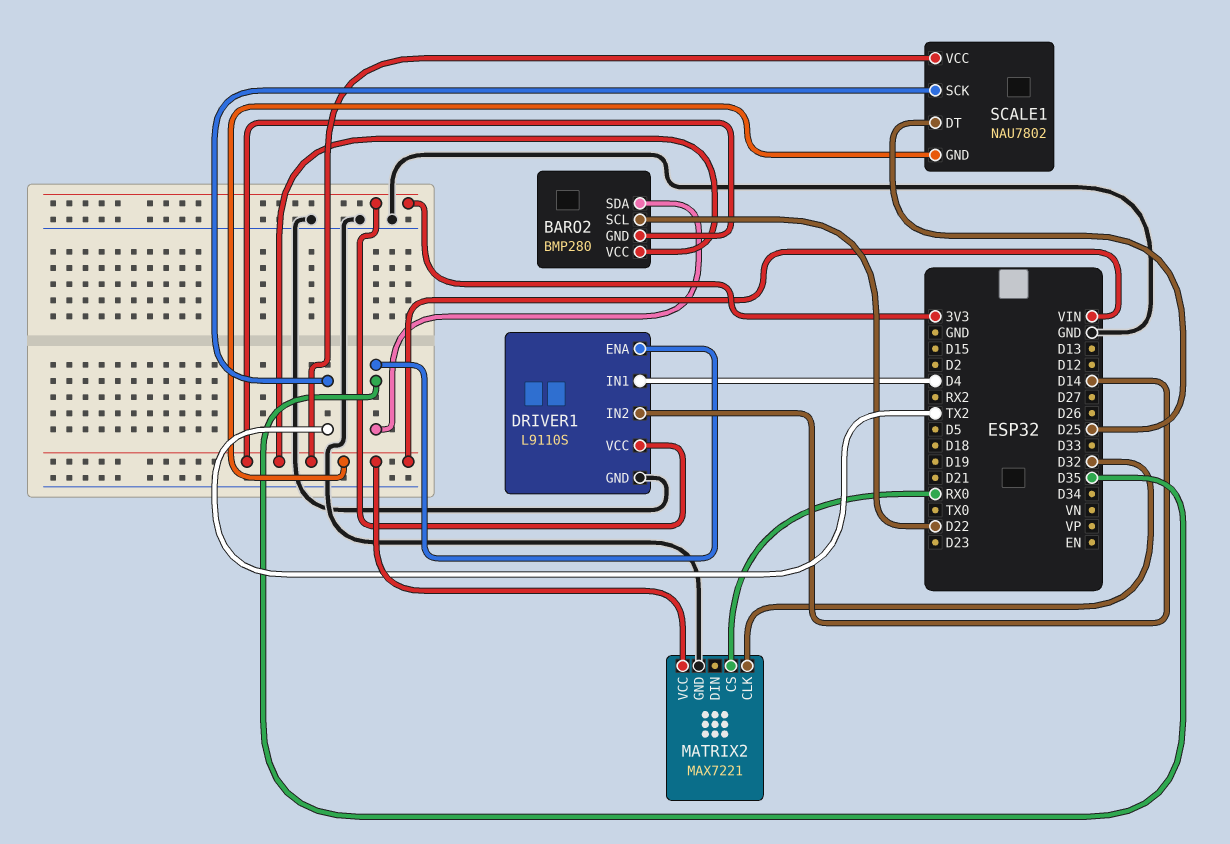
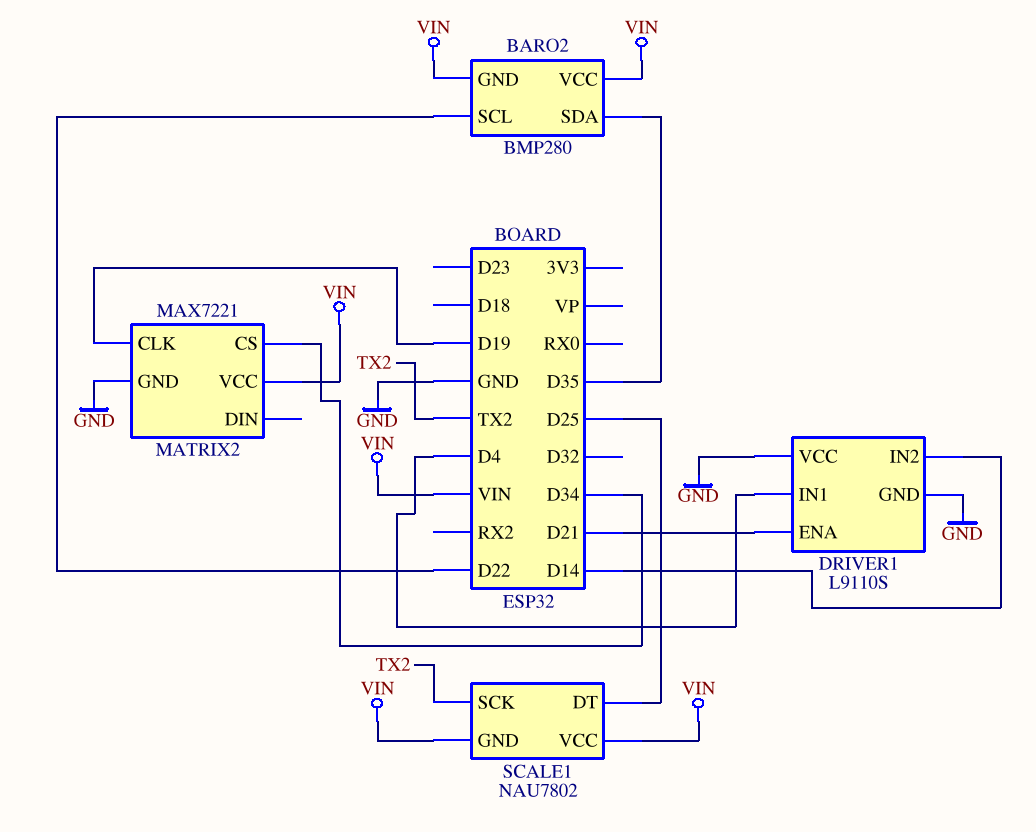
DRIVER1 pin ENA: D35 -> D21
DRIVER1 pin VCC: 3V3 -> GND
MATRIX2 pin CLK: D32 -> D19
MATRIX2 pin CS: RX0 -> D34

